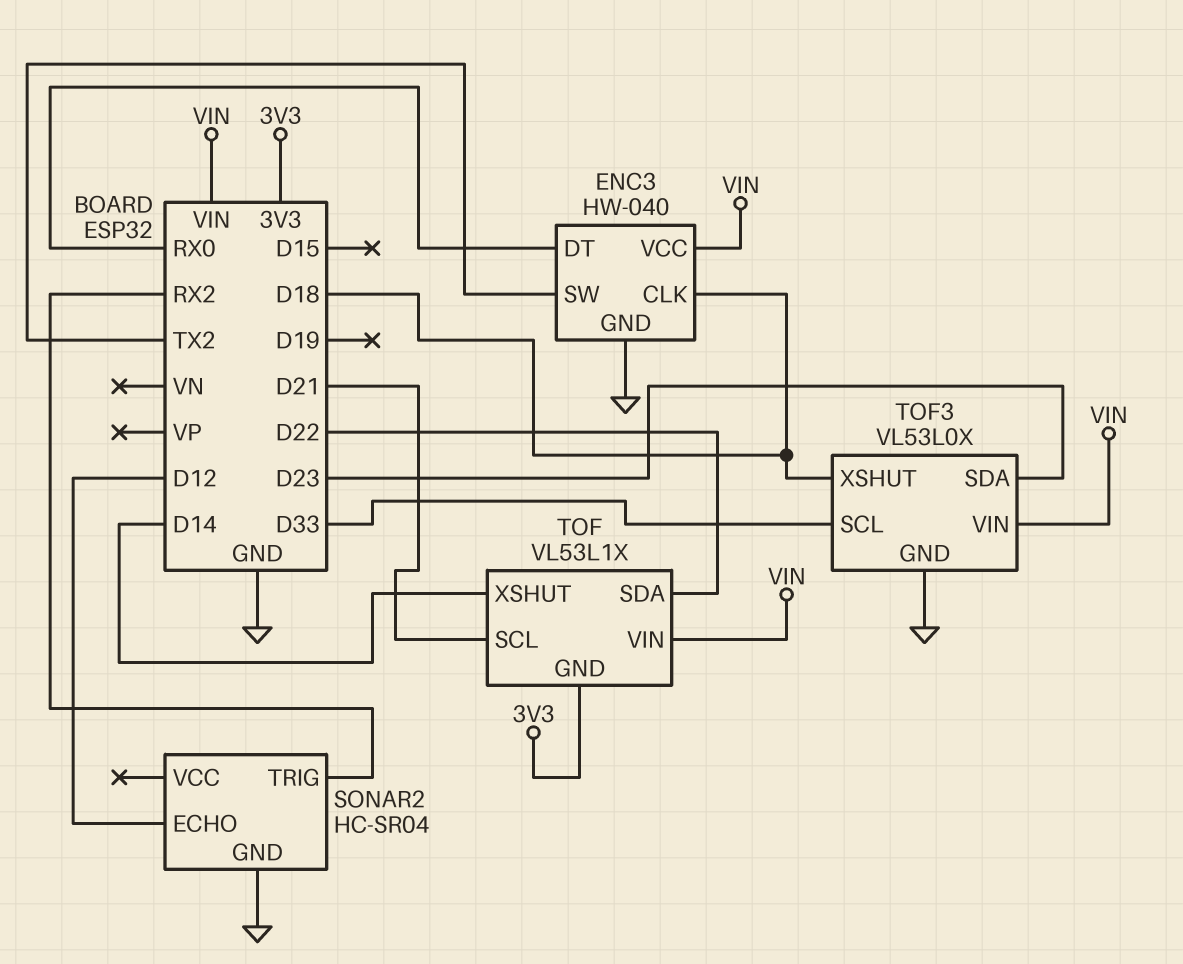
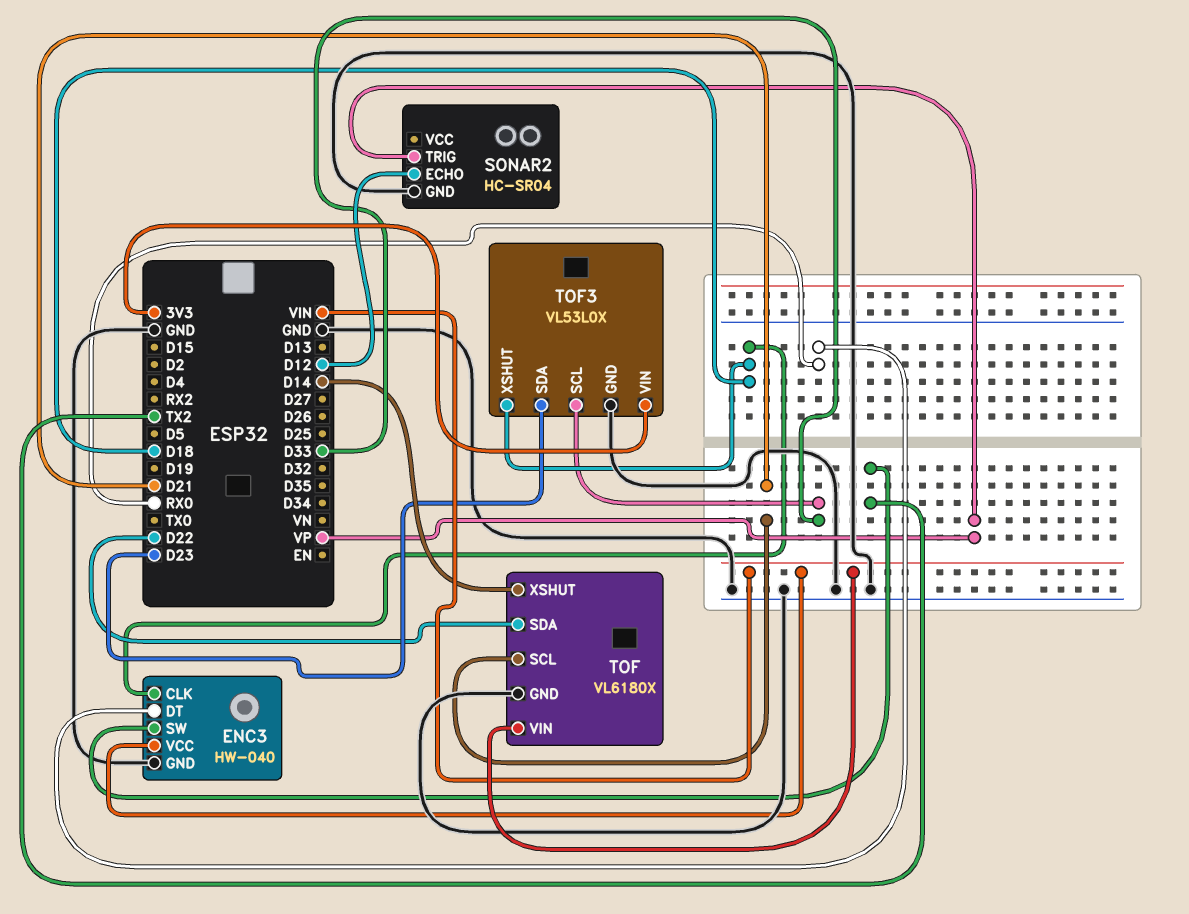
SONAR2 pin TRIG: RX2 -> VP
TOF: VL53L1X -> VL6180X
TOF pin GND: 3V3 -> GND
TOF3 pin VIN: VIN -> 3V3

